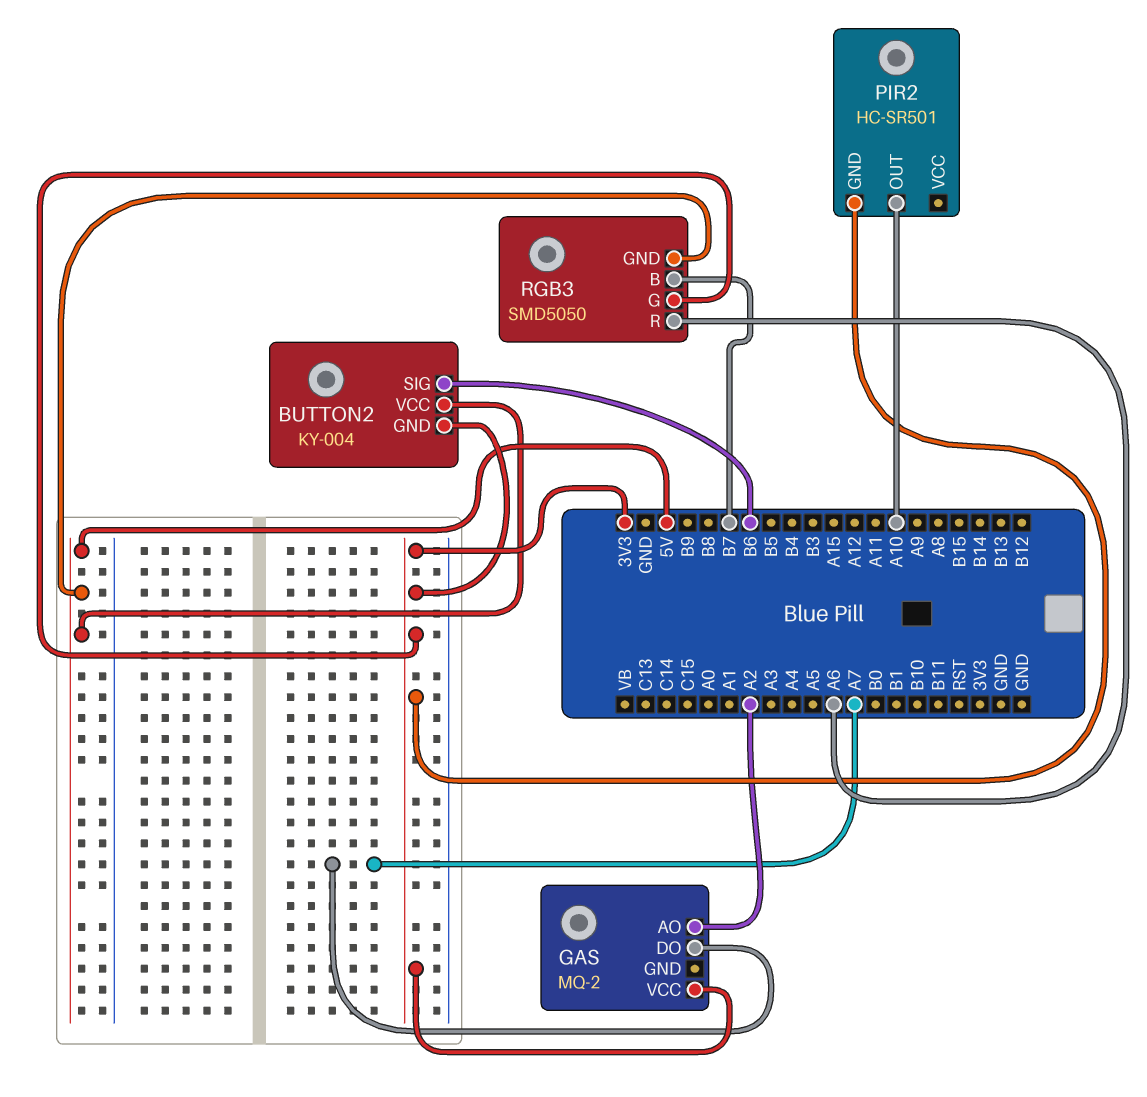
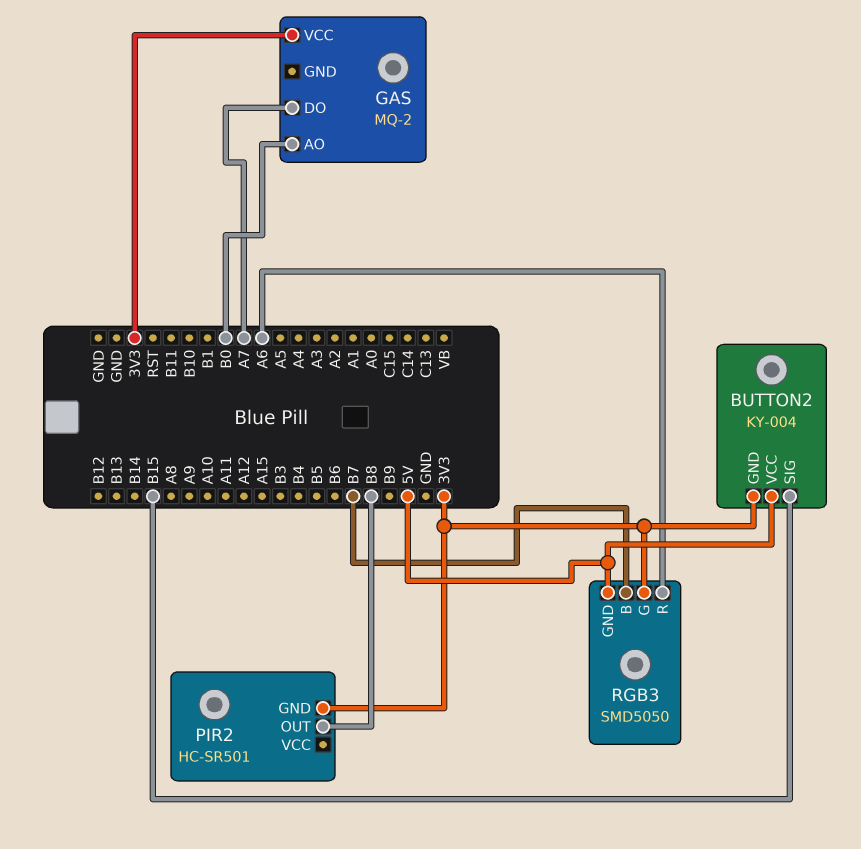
BUTTON2 pin SIG: B6 -> B15
GAS pin AO: A2 -> B0
PIR2 pin OUT: A10 -> B8

